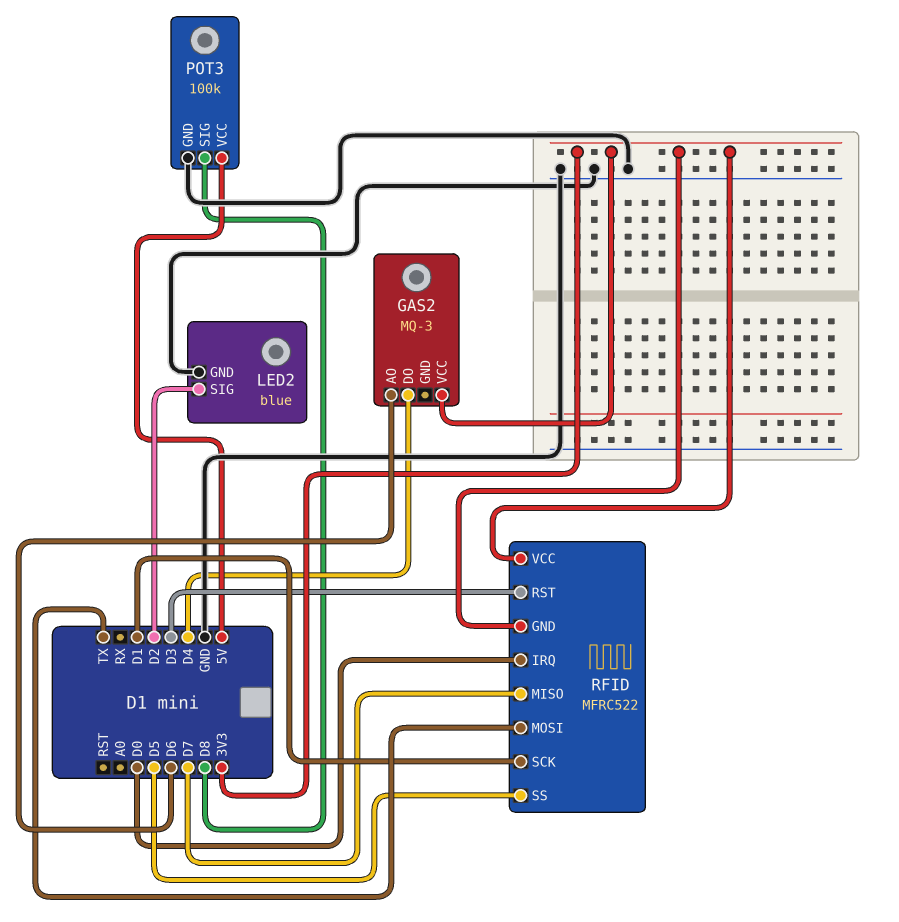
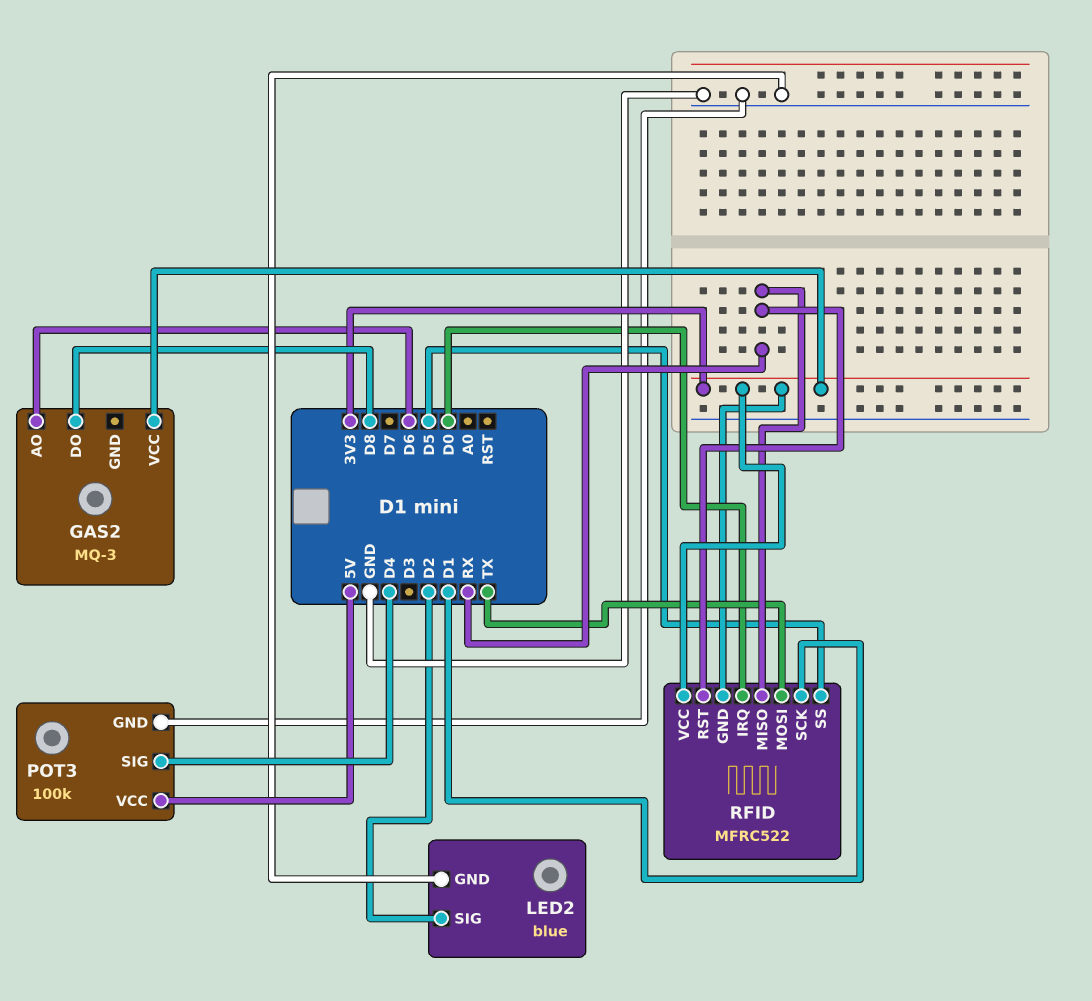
GAS2 pin DO: D4 -> D8
POT3 pin SIG: D8 -> D4
RFID pin MISO: D7 -> RX
RFID pin RST: D3 -> RX

